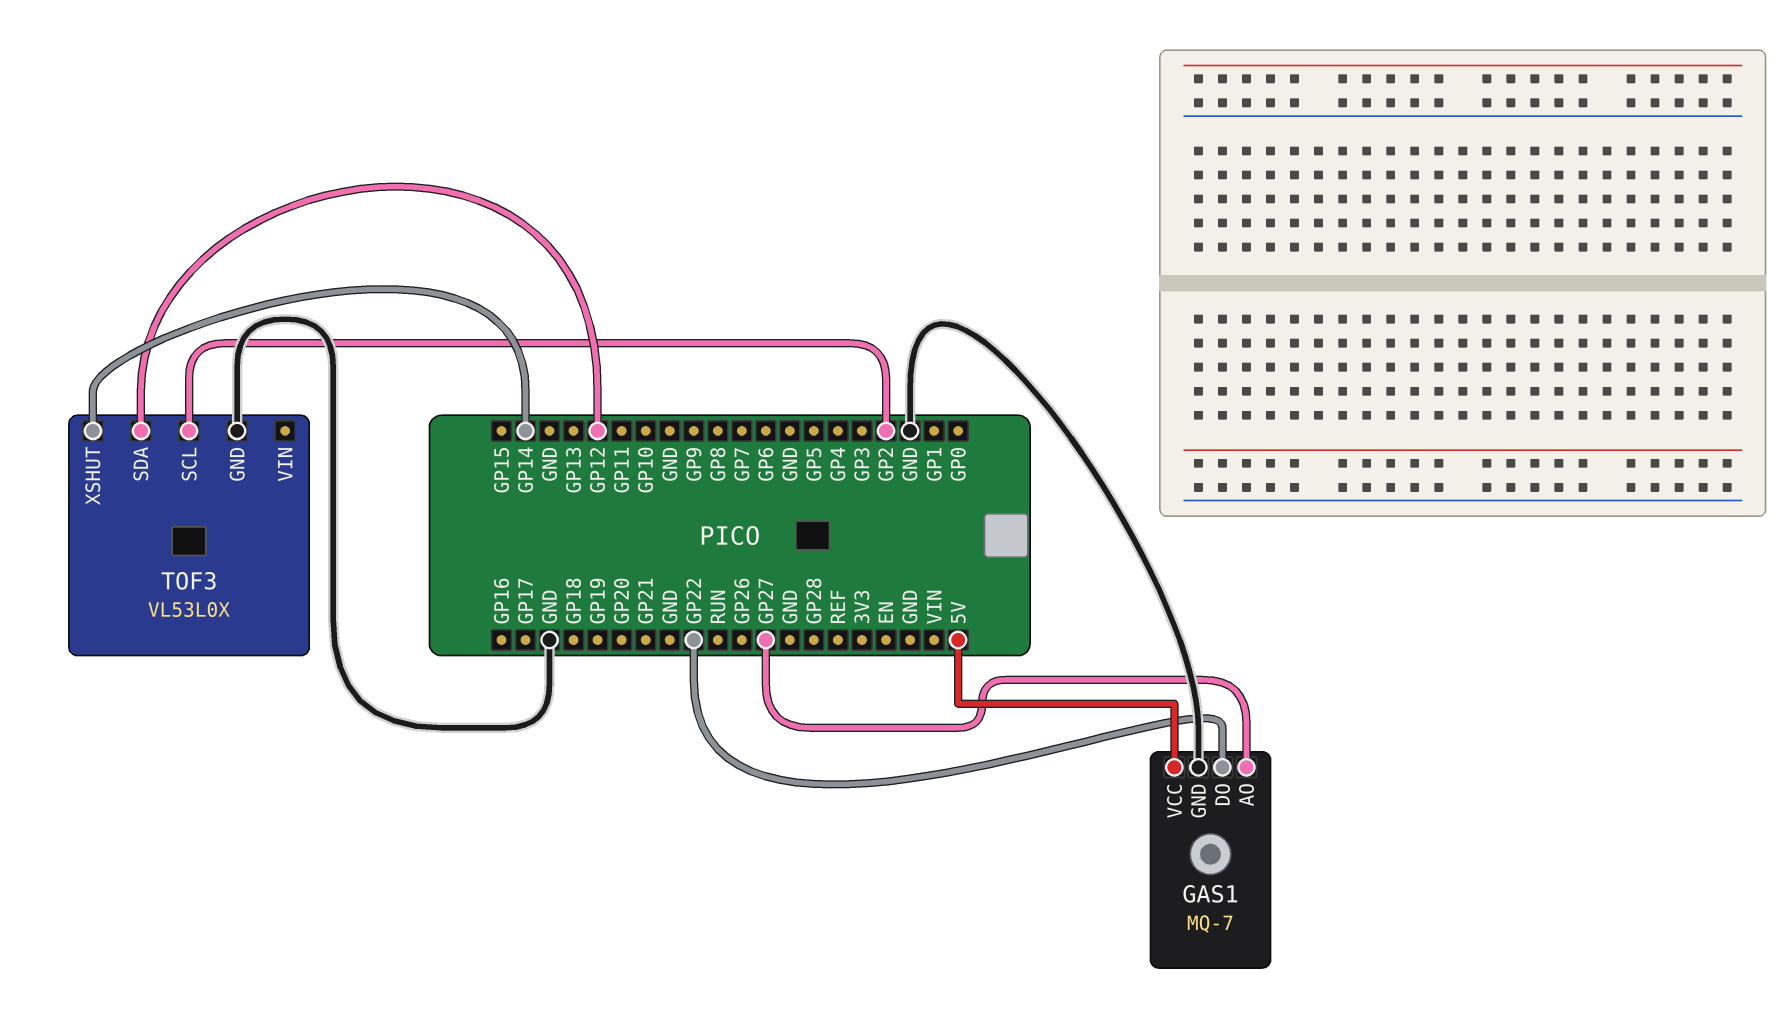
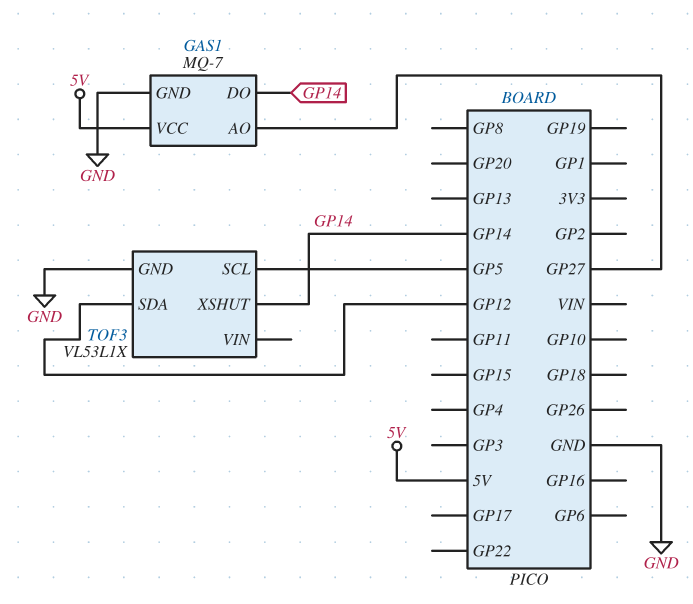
GAS1 pin DO: GP22 -> GP14
TOF3: VL53L0X -> VL53L1X
TOF3 pin SCL: GP2 -> GP5

